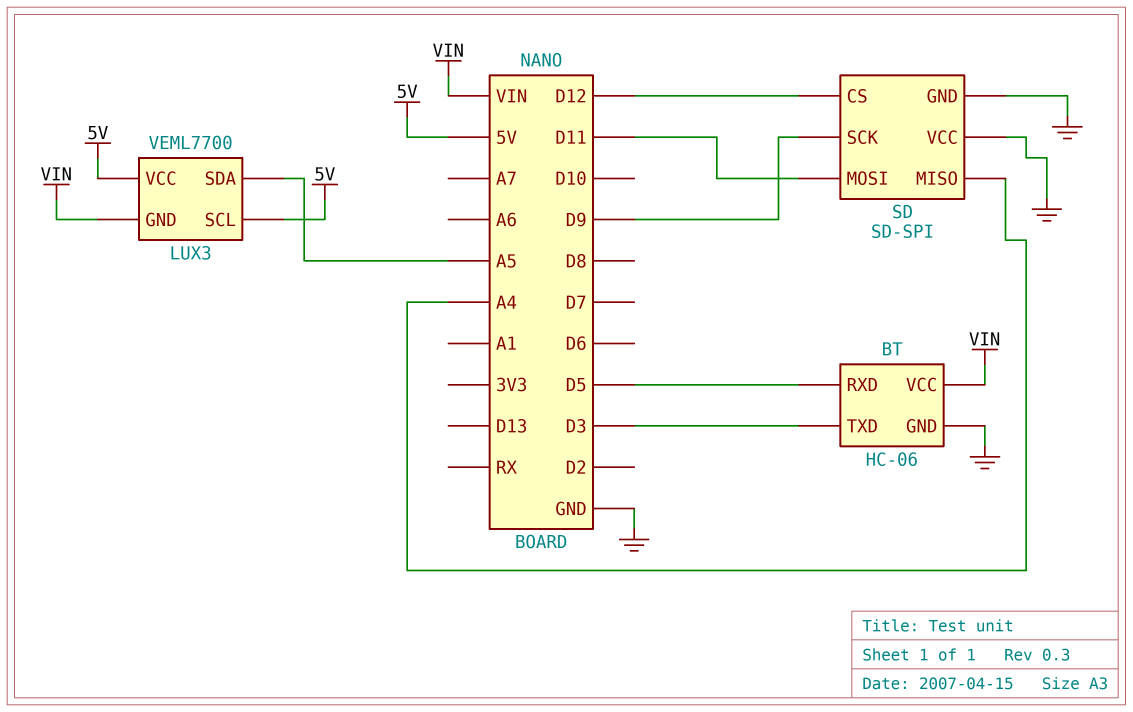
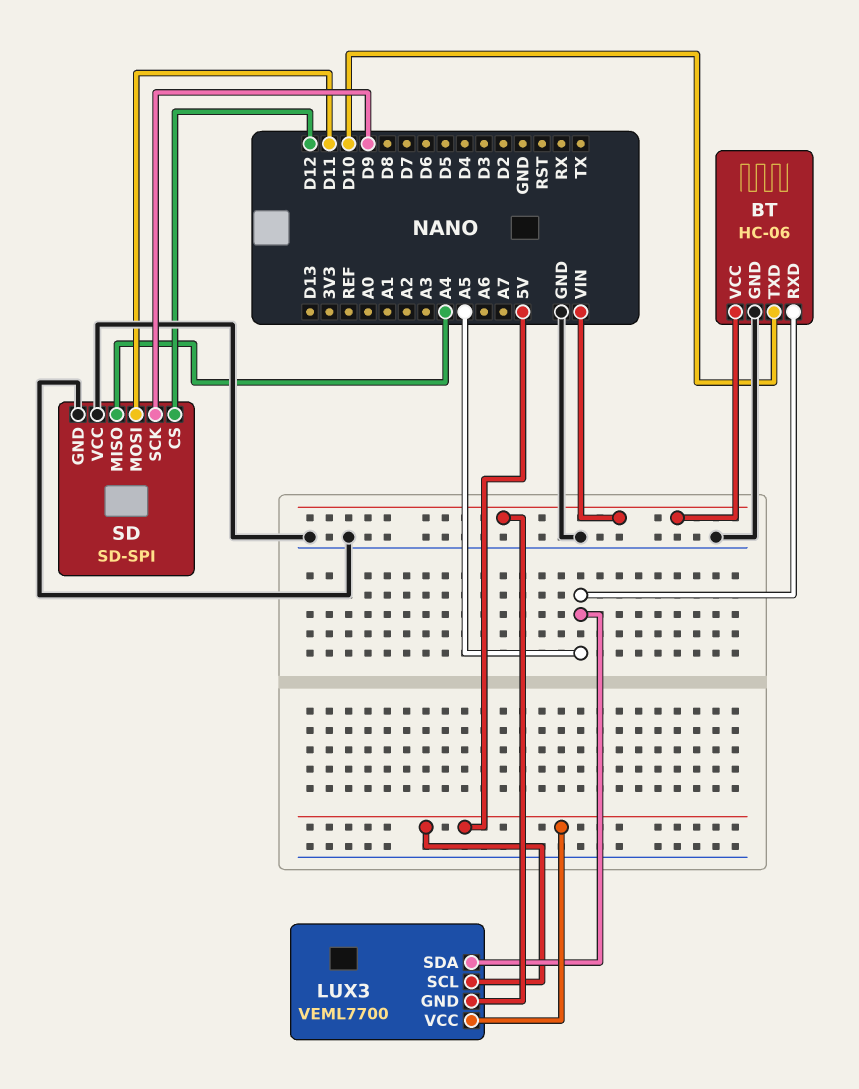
BT pin RXD: D5 -> A5
BT pin TXD: D3 -> D10

